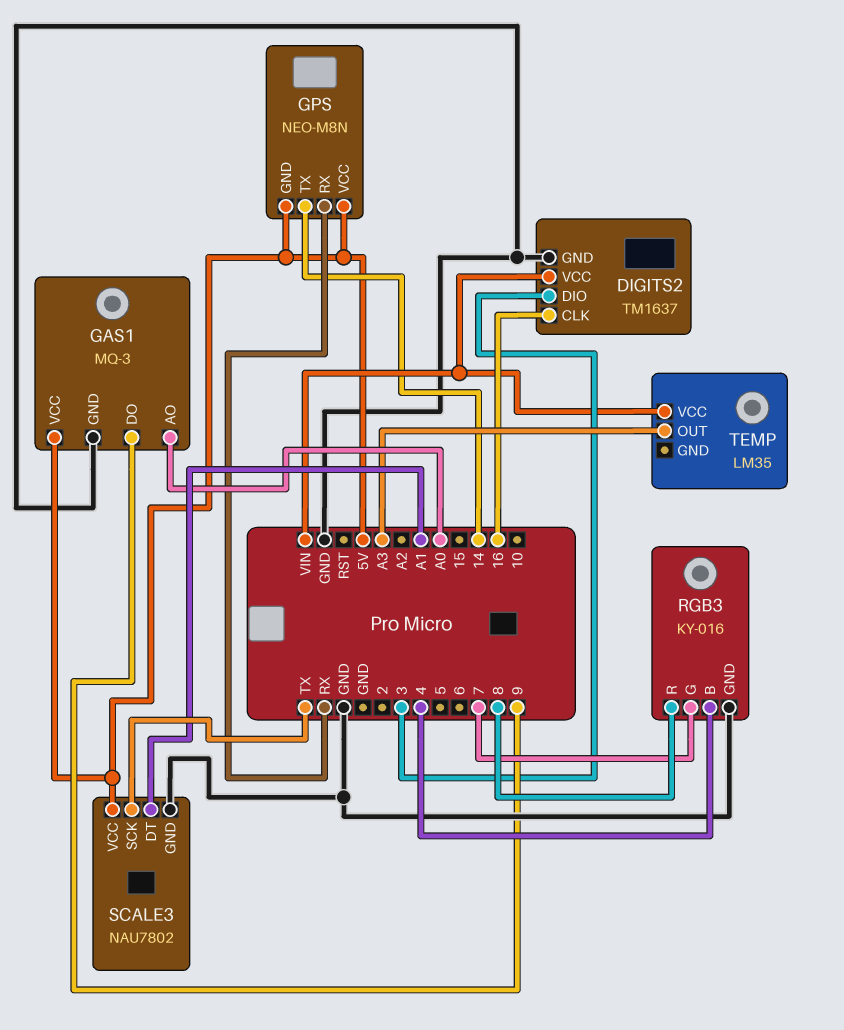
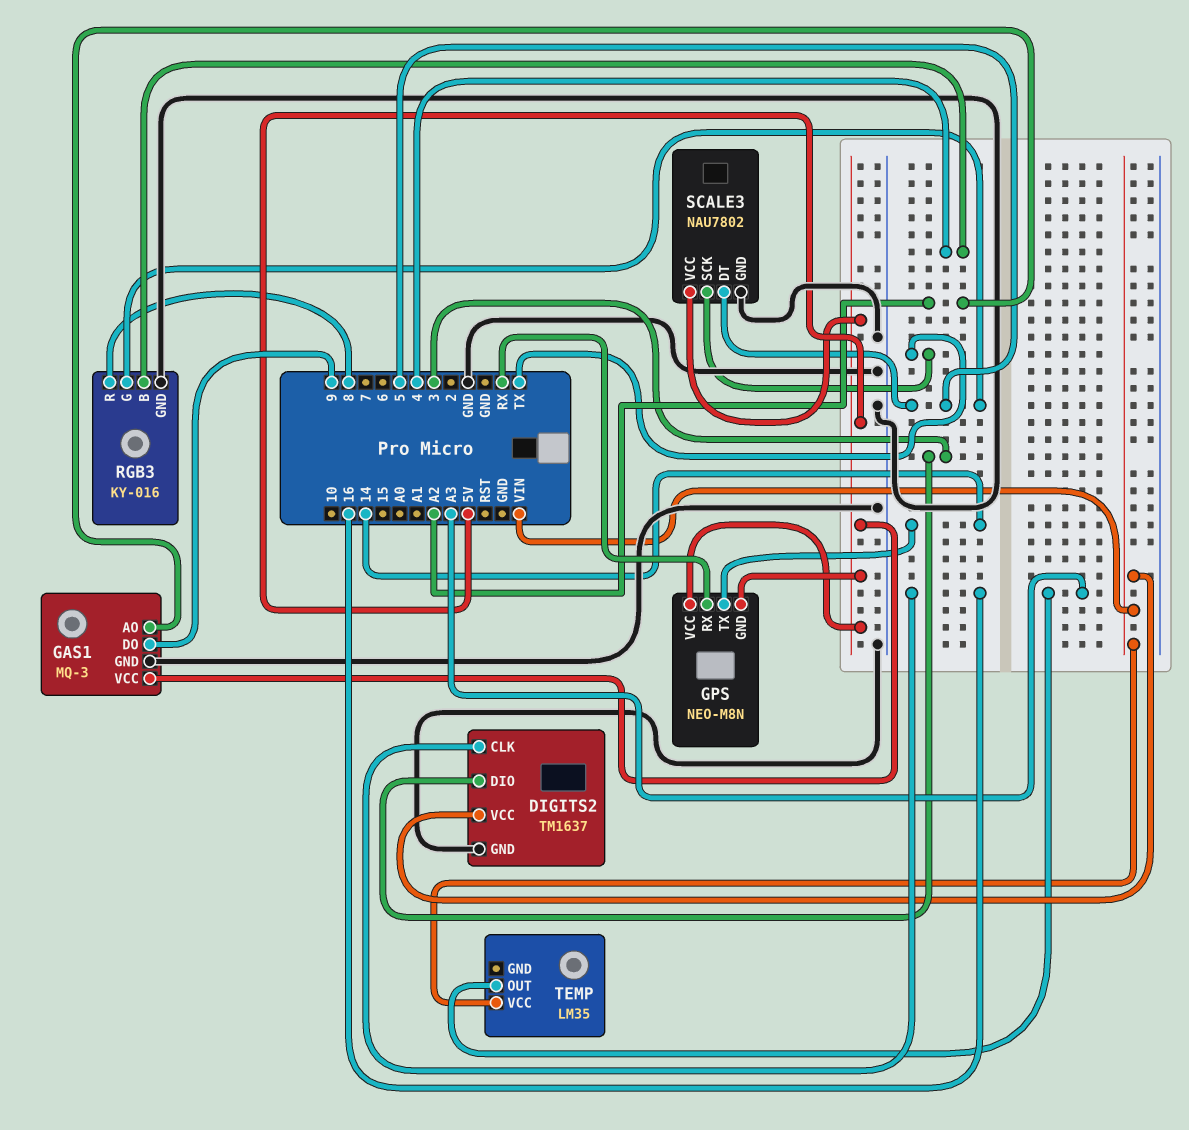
GAS1 pin AO: A0 -> A2
RGB3 pin G: 7 -> 5
SCALE3 pin DT: A1 -> 5

